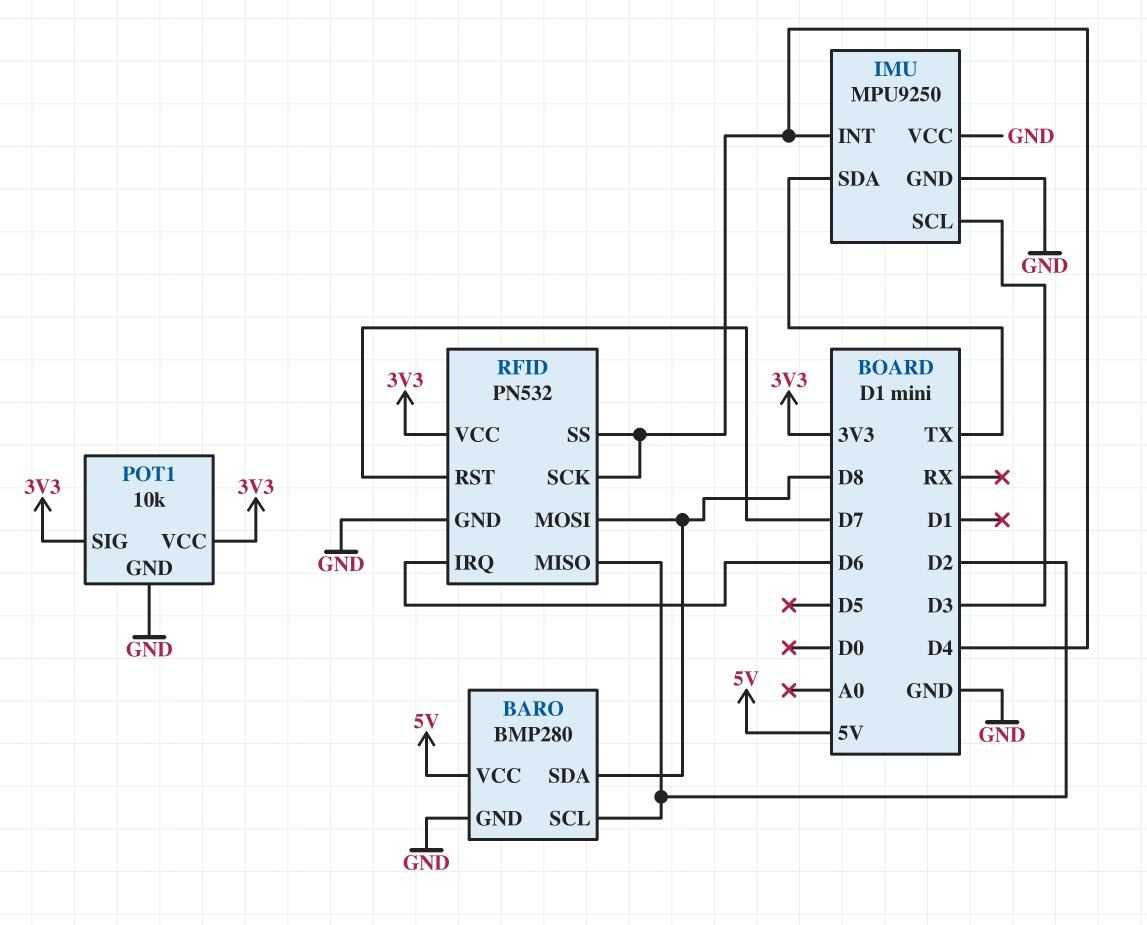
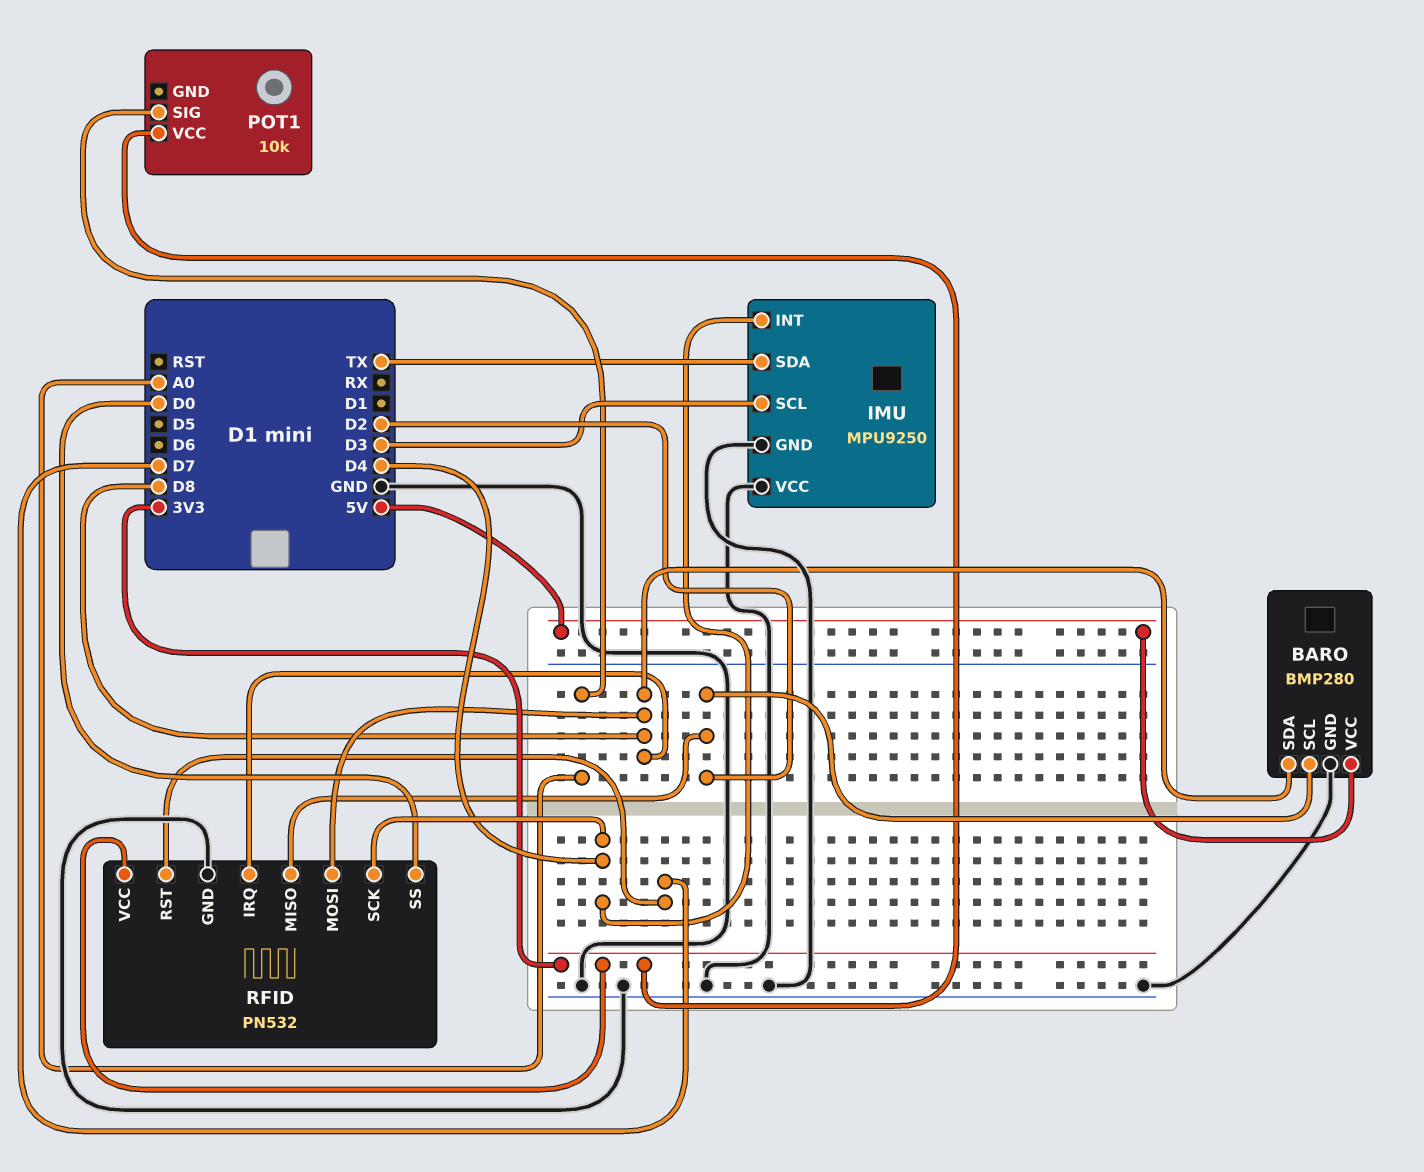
POT1 pin GND: GND -> none
POT1 pin SIG: 3V3 -> A0
RFID pin IRQ: D6 -> D8
RFID pin SS: D4 -> D0

